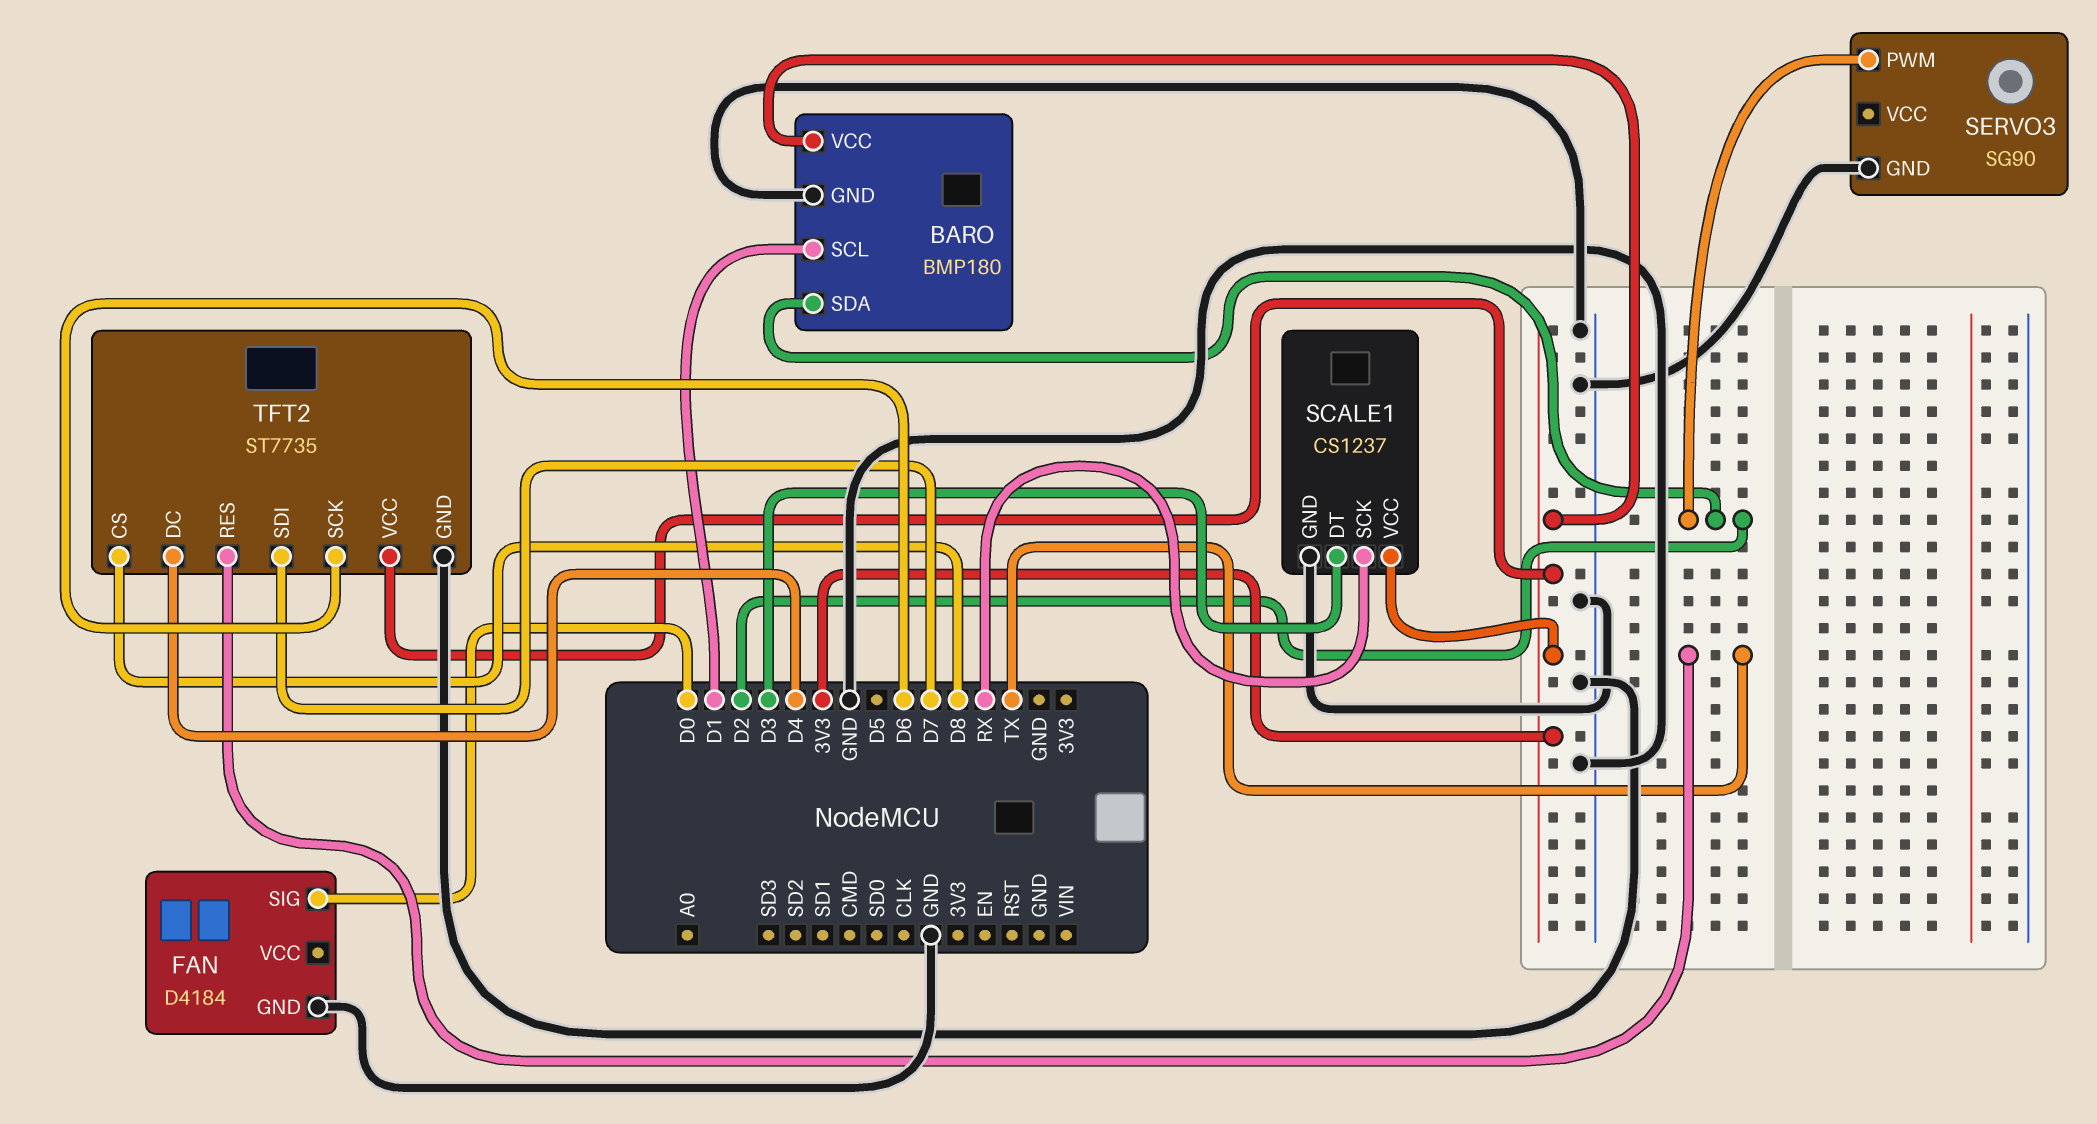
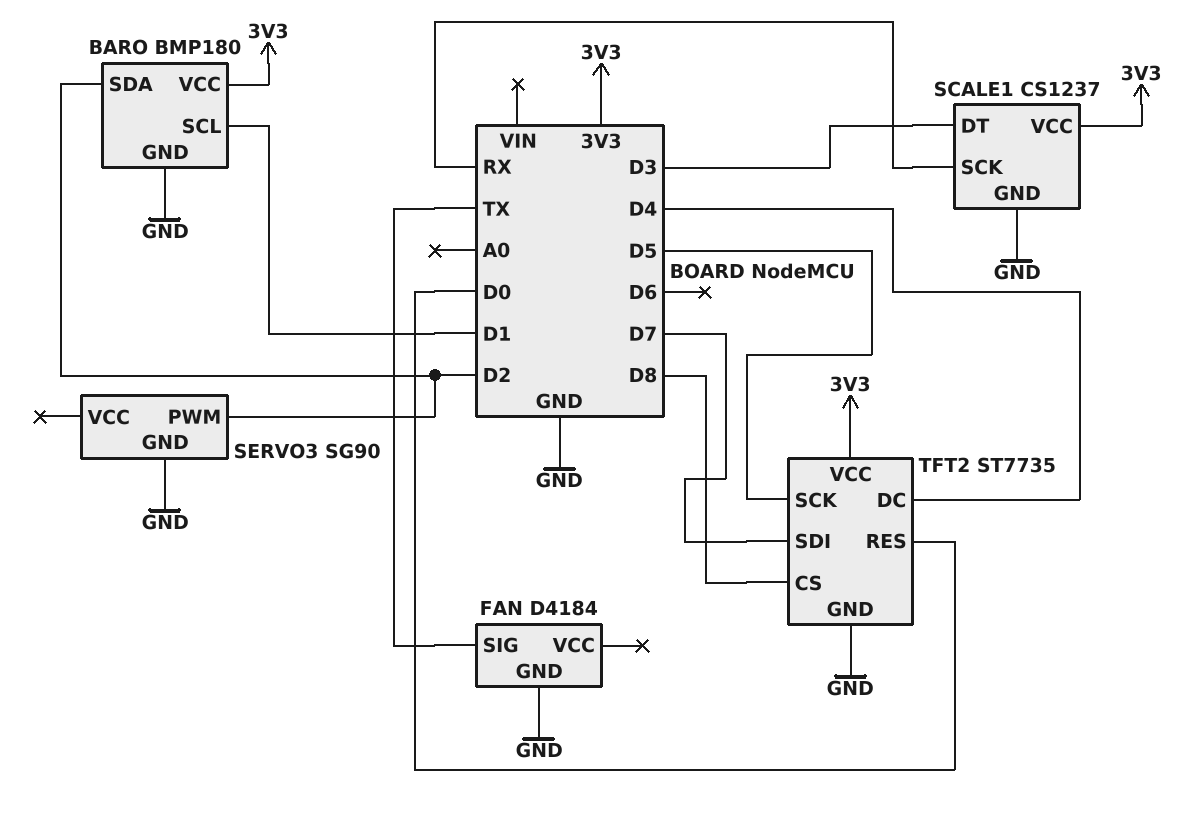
FAN pin SIG: D0 -> TX
TFT2 pin RES: TX -> D0
TFT2 pin SCK: D6 -> D5

